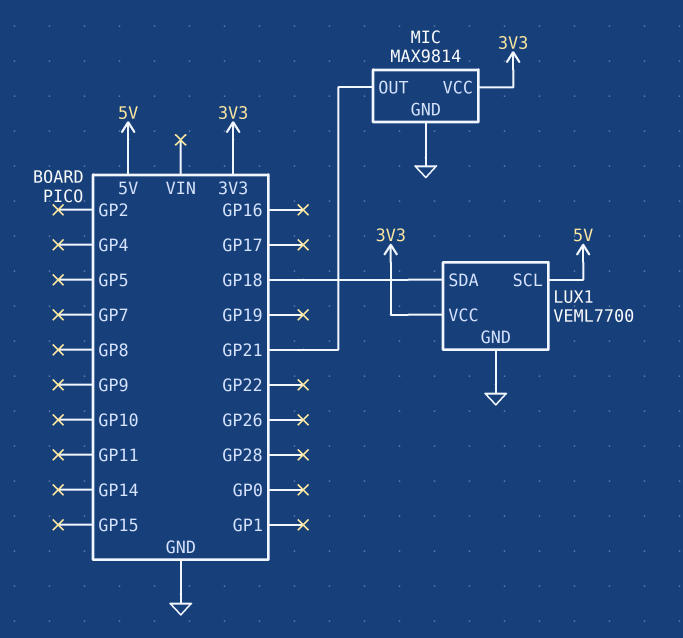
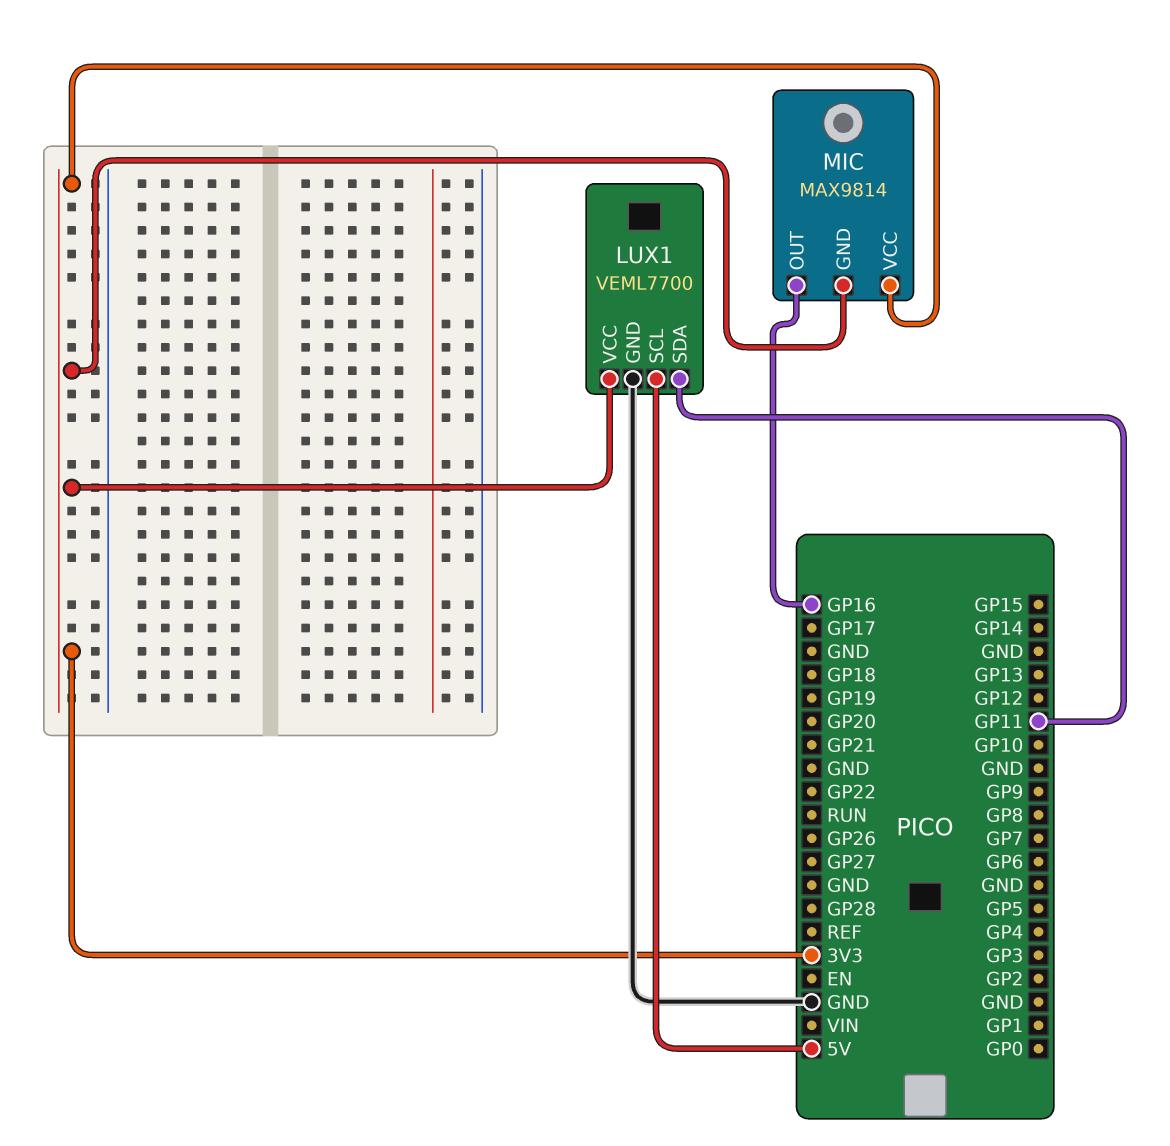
LUX1 pin SDA: GP18 -> GP11
MIC pin GND: GND -> 3V3
MIC pin OUT: GP21 -> GP16

